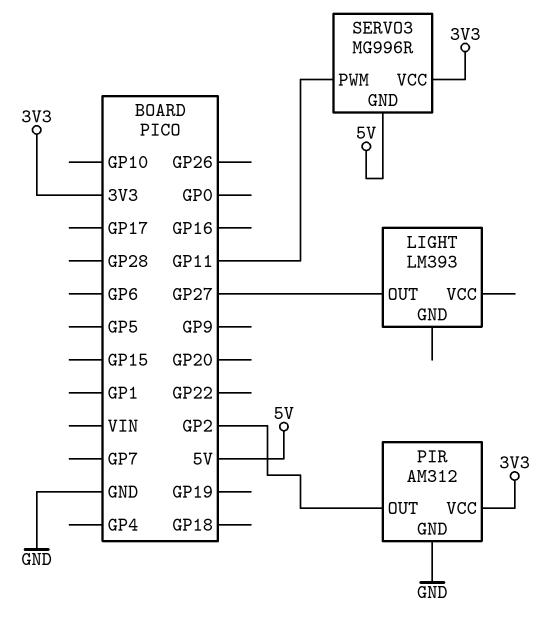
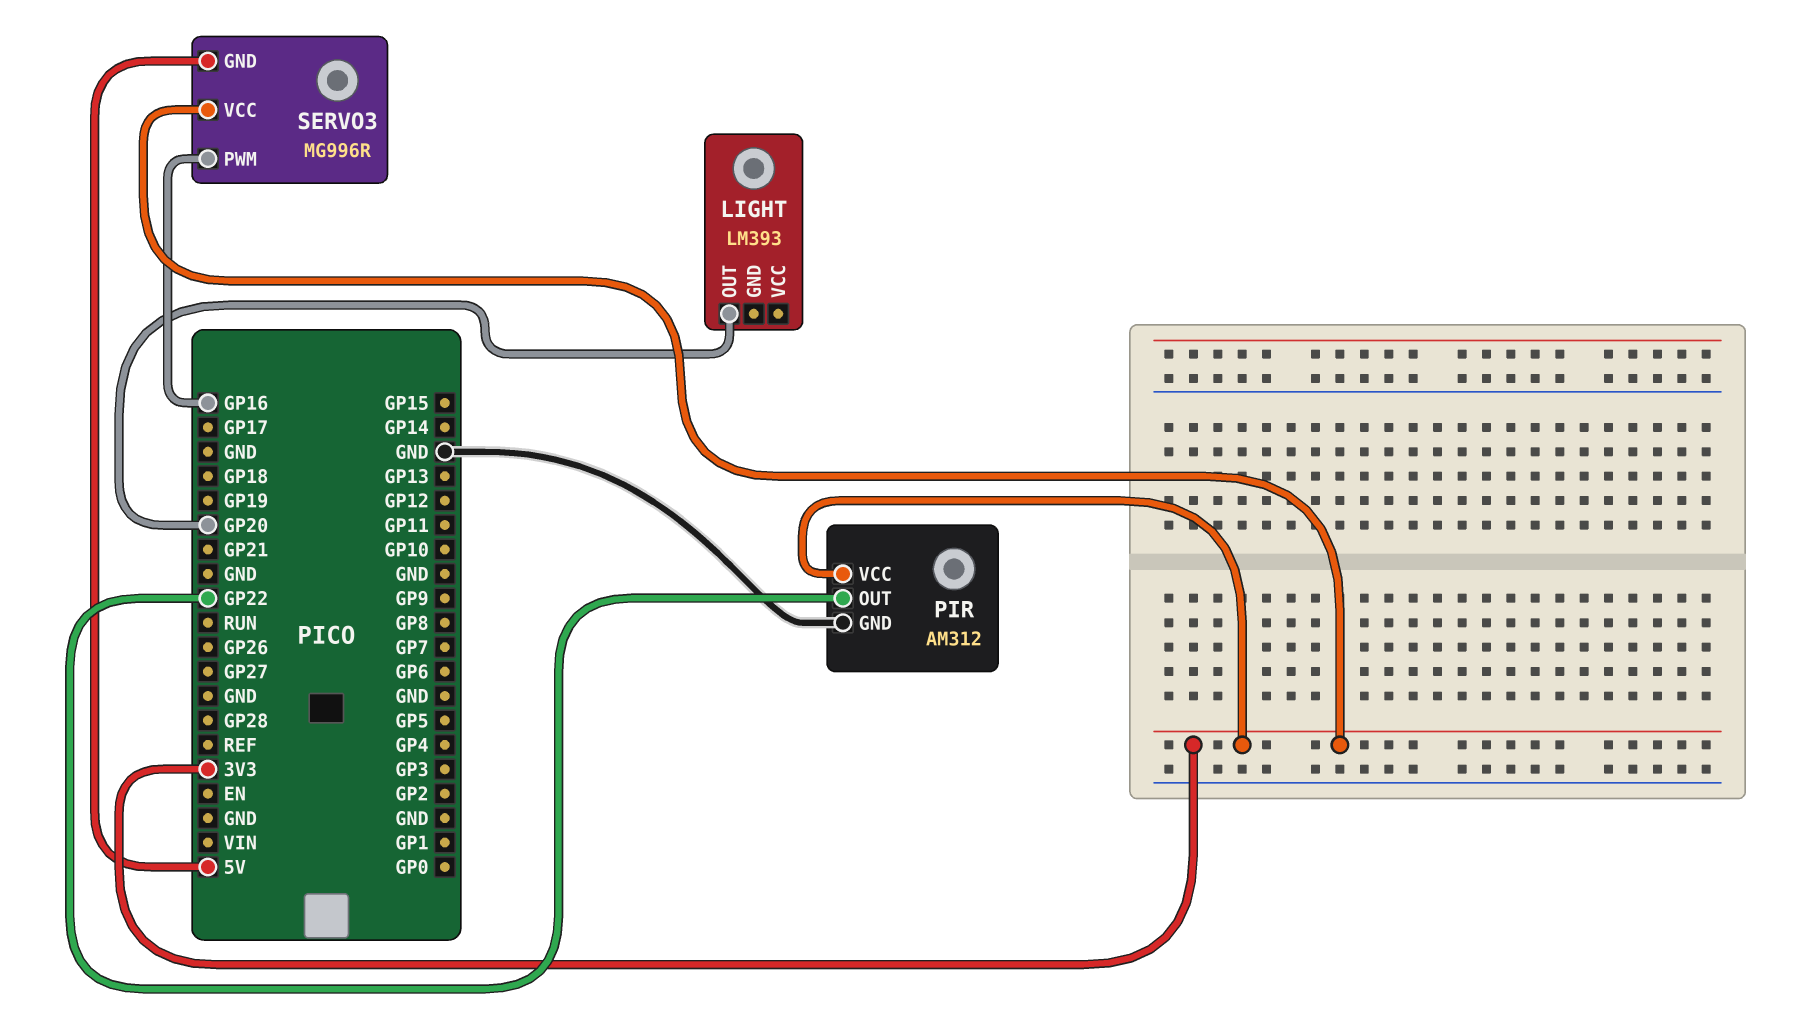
LIGHT pin OUT: GP27 -> GP20
PIR pin OUT: GP2 -> GP22
SERVO3 pin PWM: GP11 -> GP16

